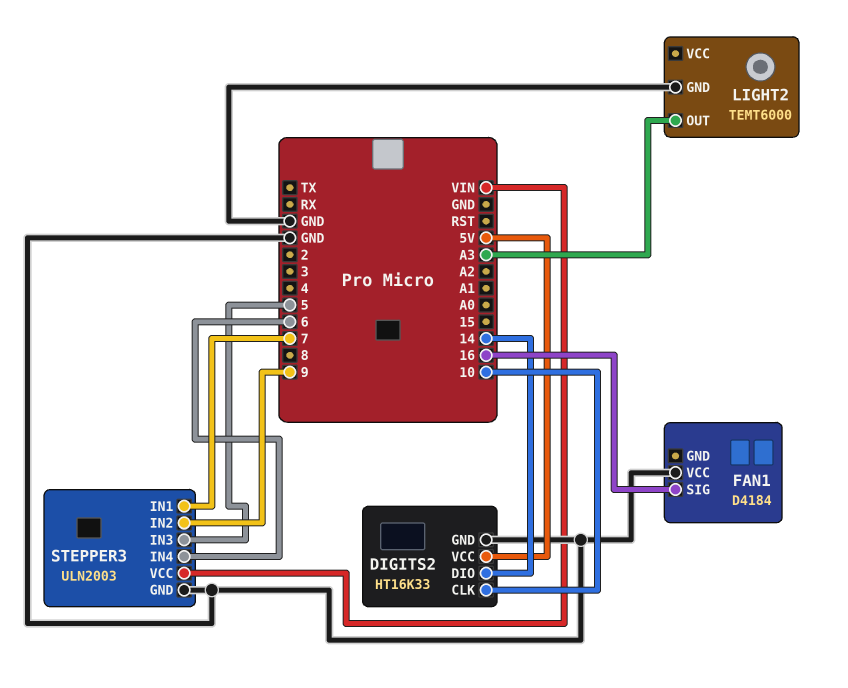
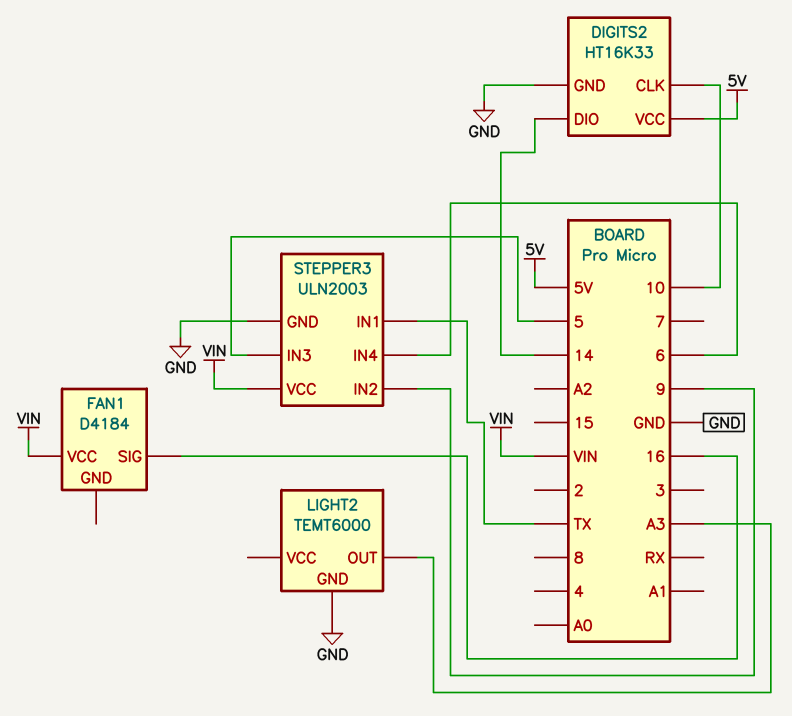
FAN1 pin VCC: GND -> VIN
STEPPER3 pin IN1: 7 -> TX

